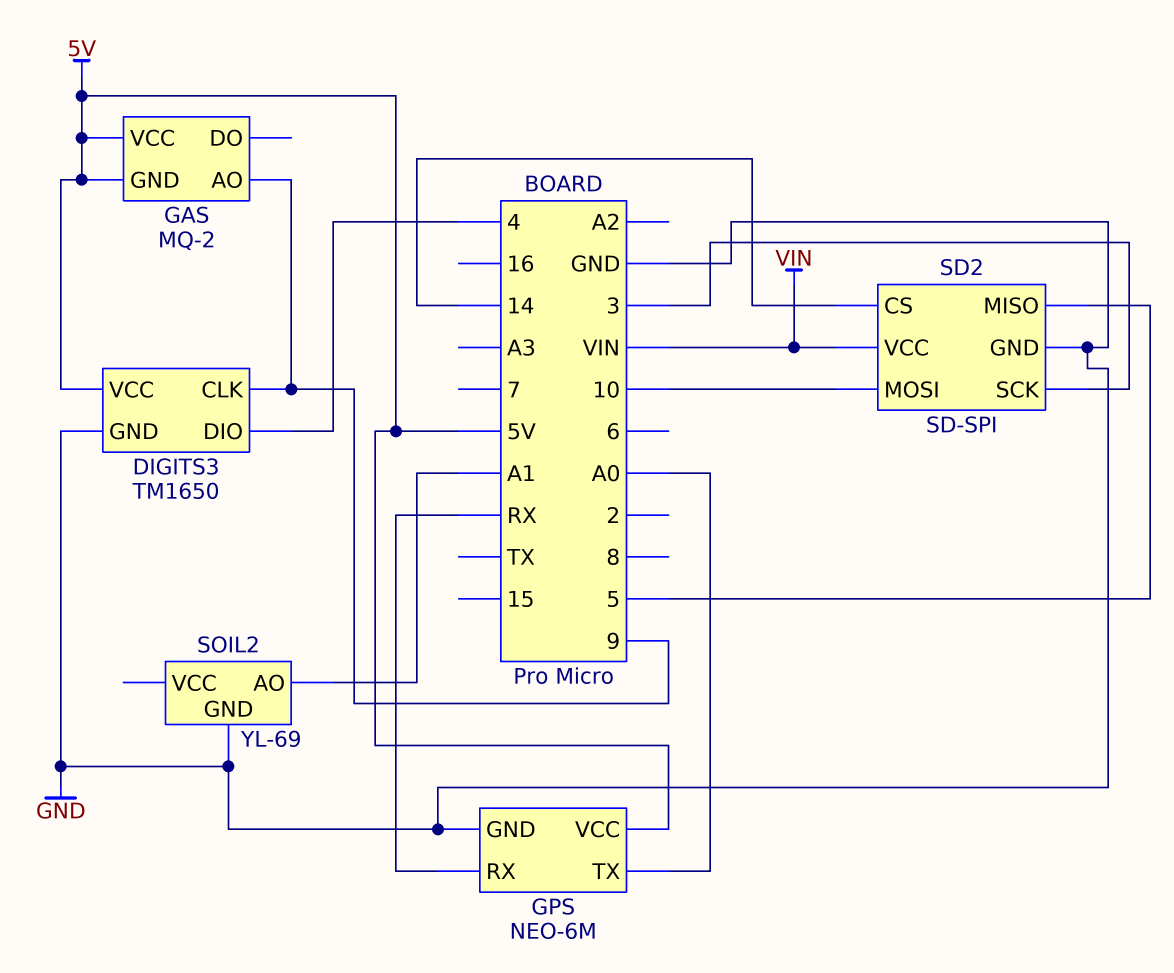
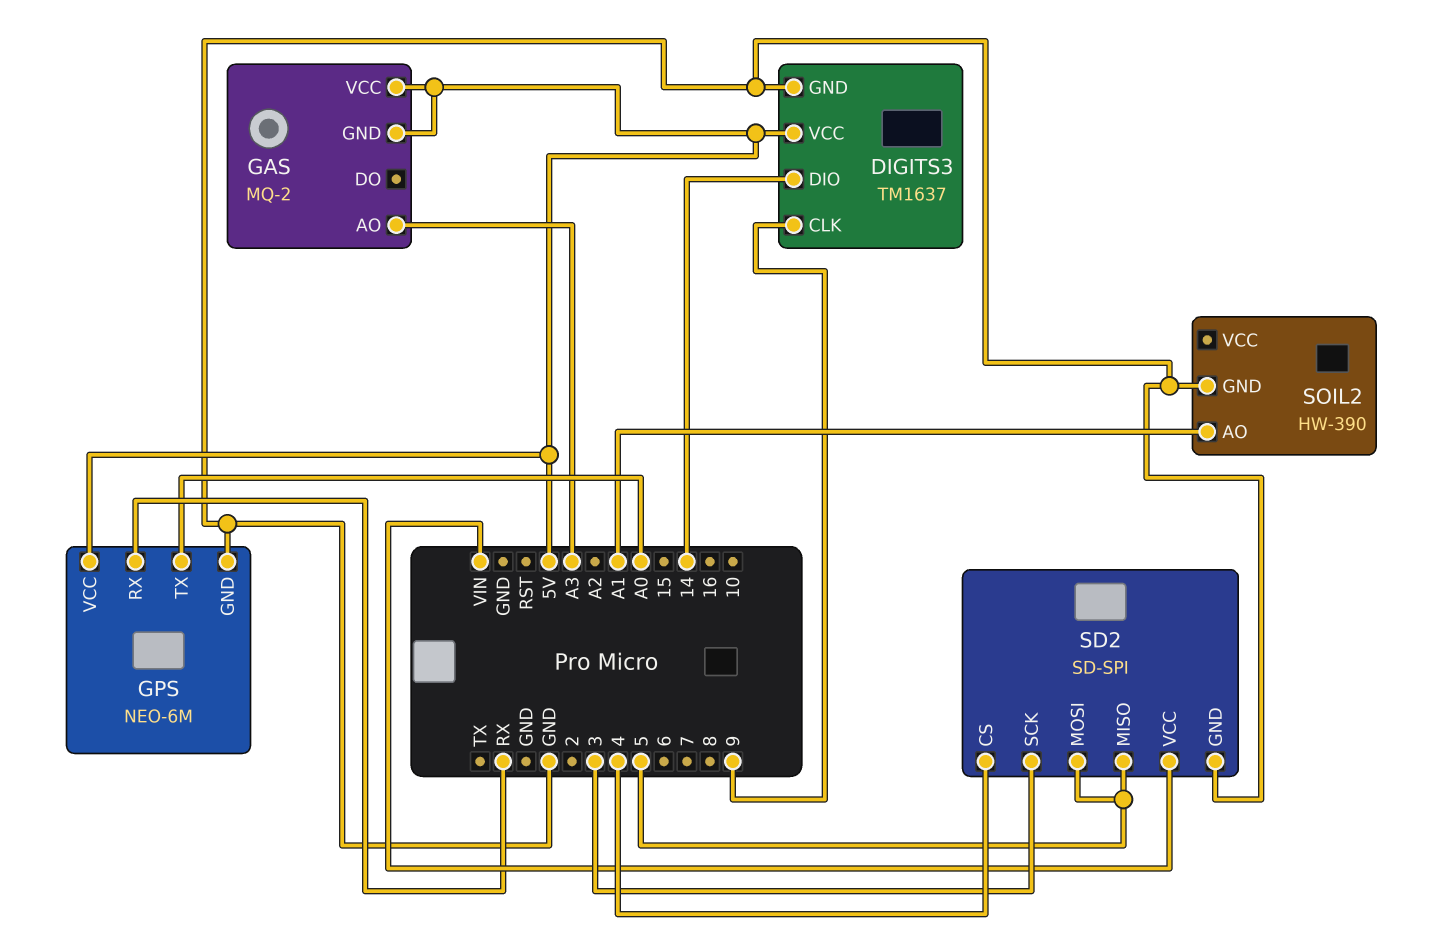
DIGITS3: TM1650 -> TM1637
DIGITS3 pin DIO: 4 -> 14
GAS pin AO: 9 -> A3
SD2 pin CS: 14 -> 4
SD2 pin MOSI: 10 -> 5
SOIL2: YL-69 -> HW-390

